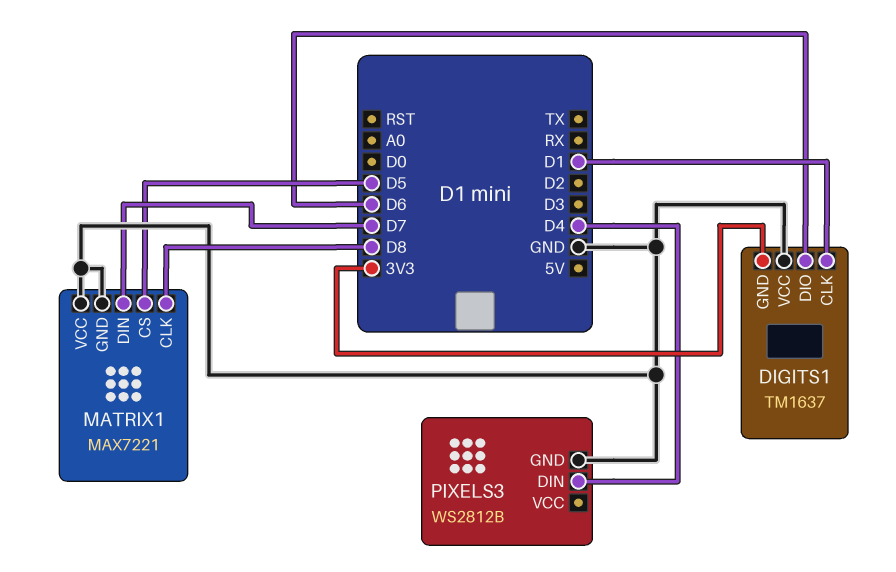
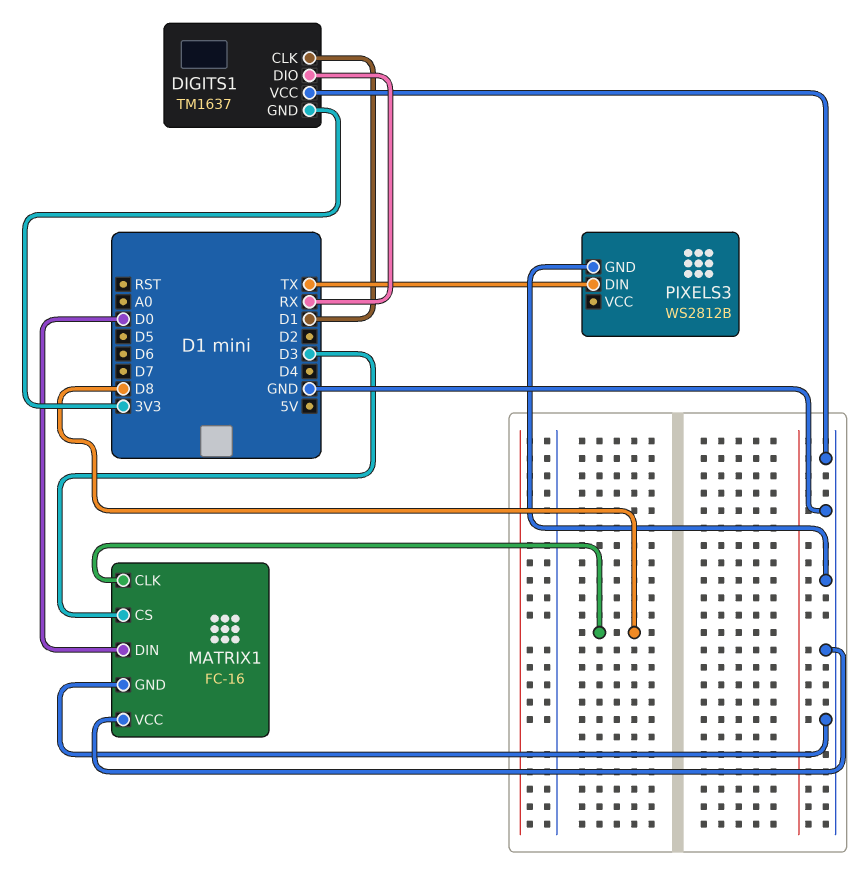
DIGITS1 pin DIO: D6 -> RX
MATRIX1: MAX7221 -> FC-16
MATRIX1 pin CS: D5 -> D3
MATRIX1 pin DIN: D7 -> D0
PIXELS3 pin DIN: D4 -> TX

